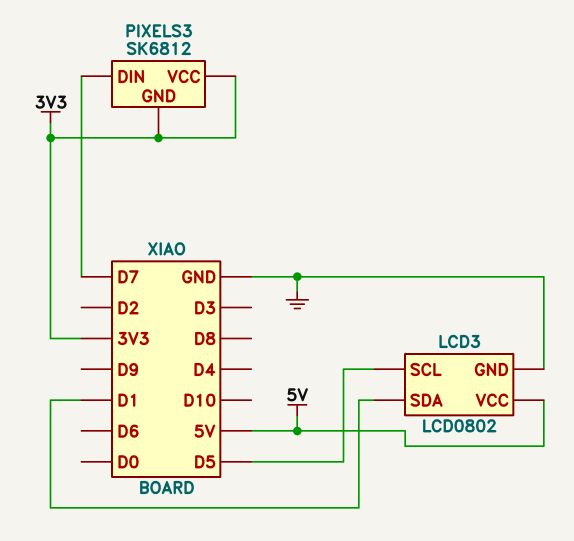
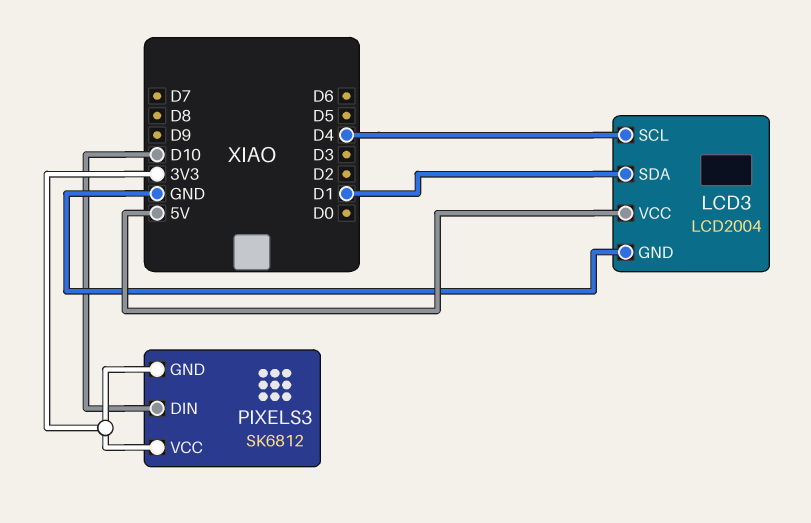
LCD3: LCD0802 -> LCD2004
LCD3 pin SCL: D5 -> D4
PIXELS3 pin DIN: D7 -> D10

